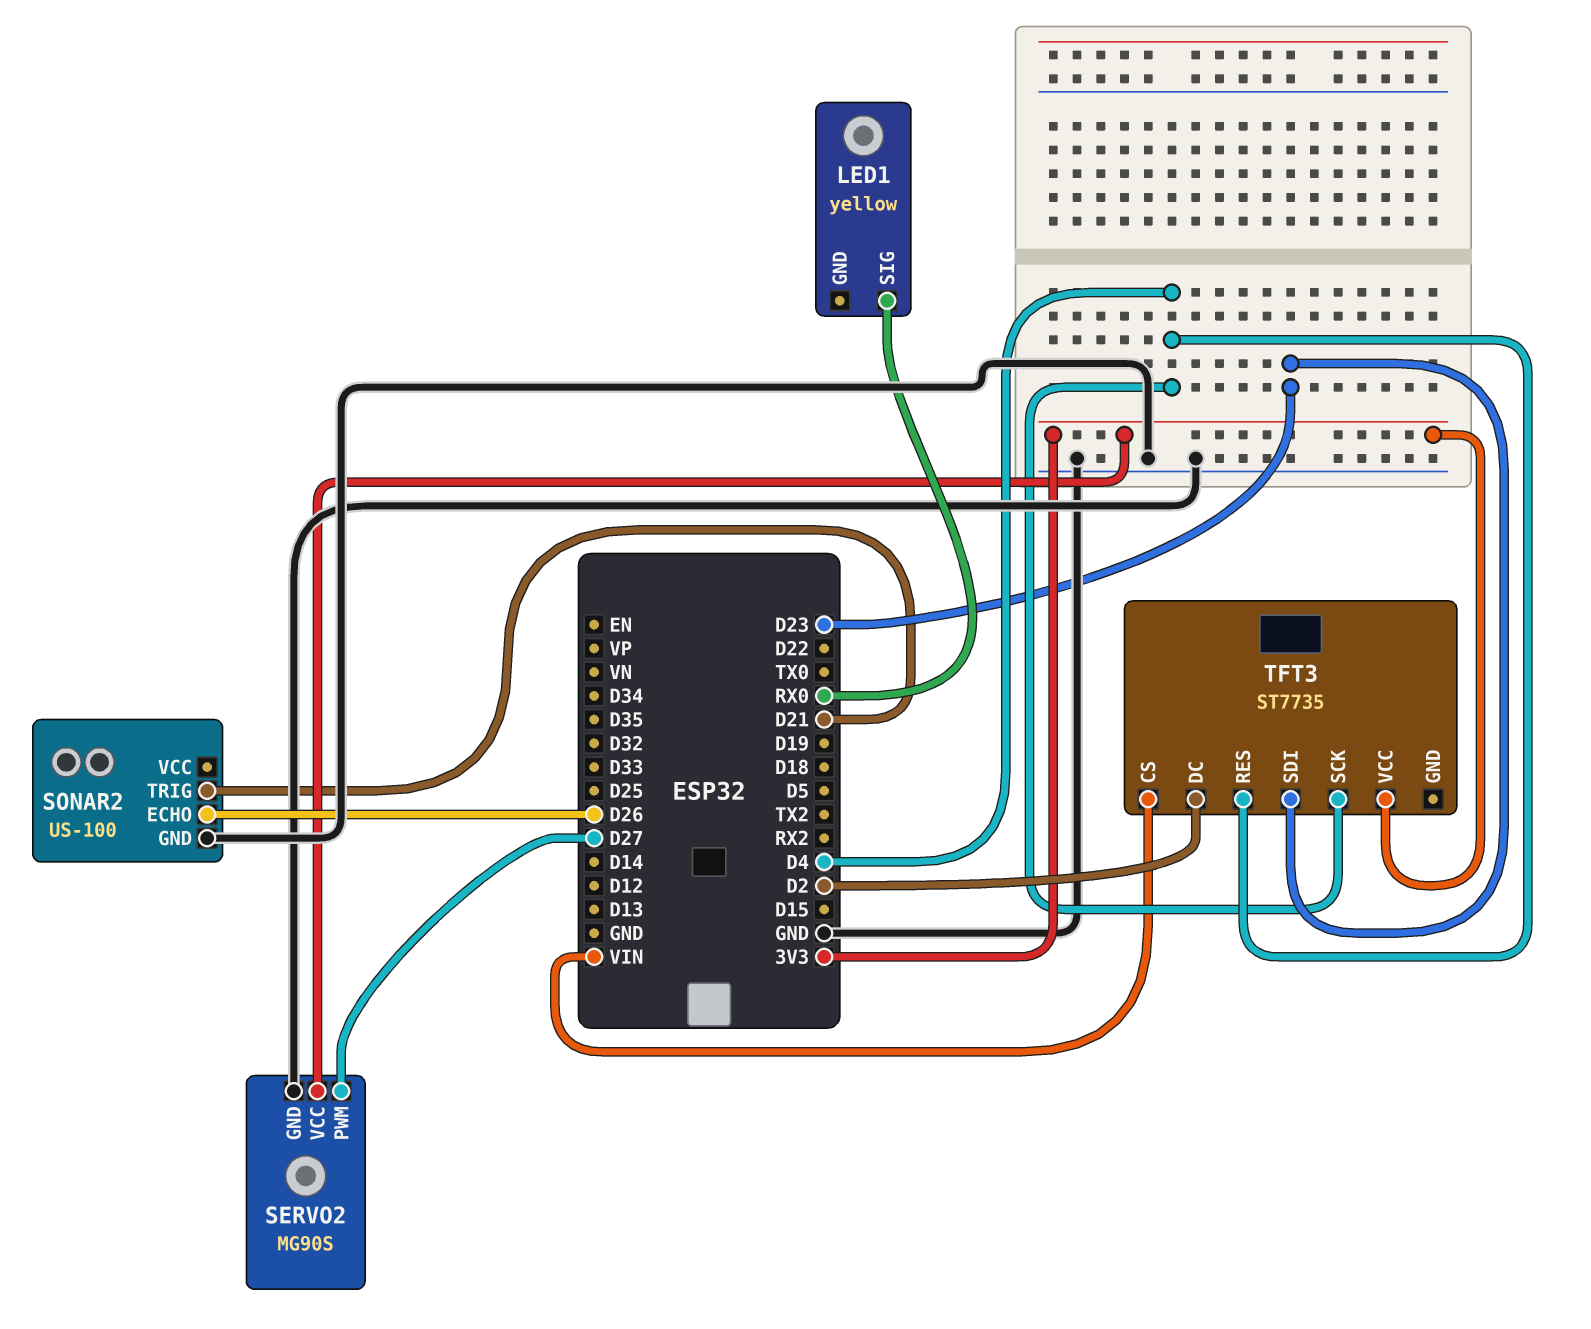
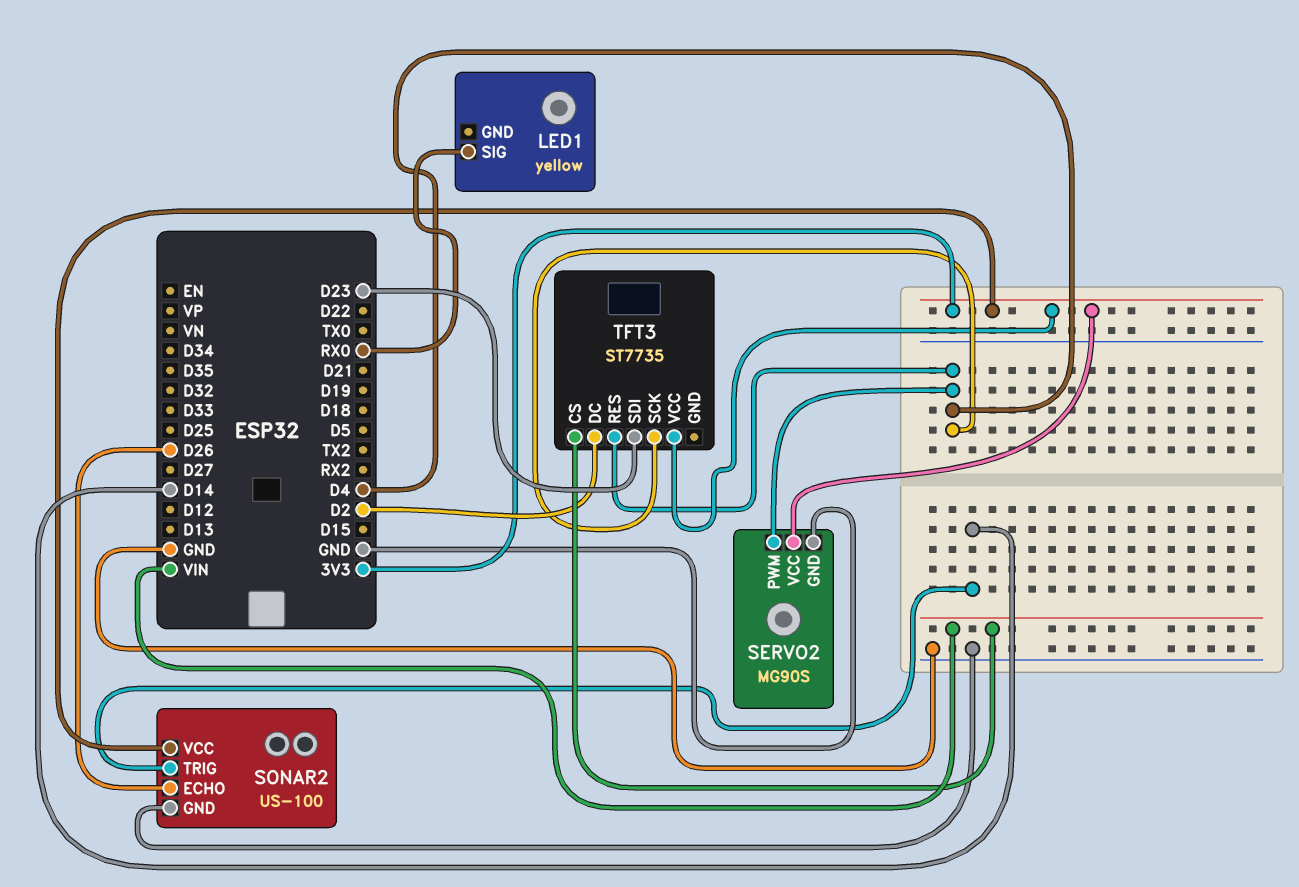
SERVO2 pin PWM: D27 -> D4
SONAR2 pin TRIG: D21 -> D14
SONAR2 pin VCC: none -> 3V3

